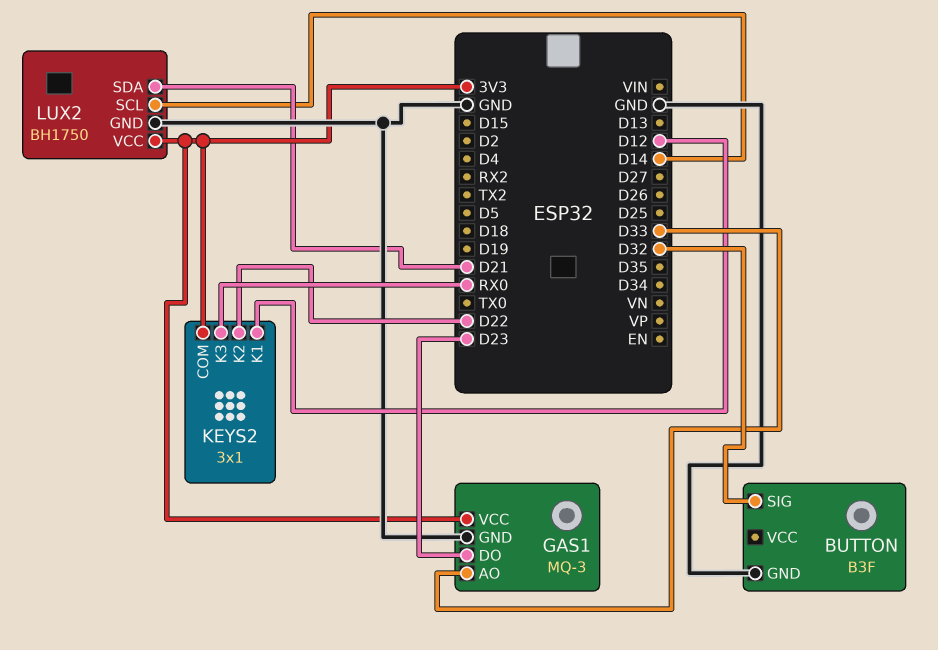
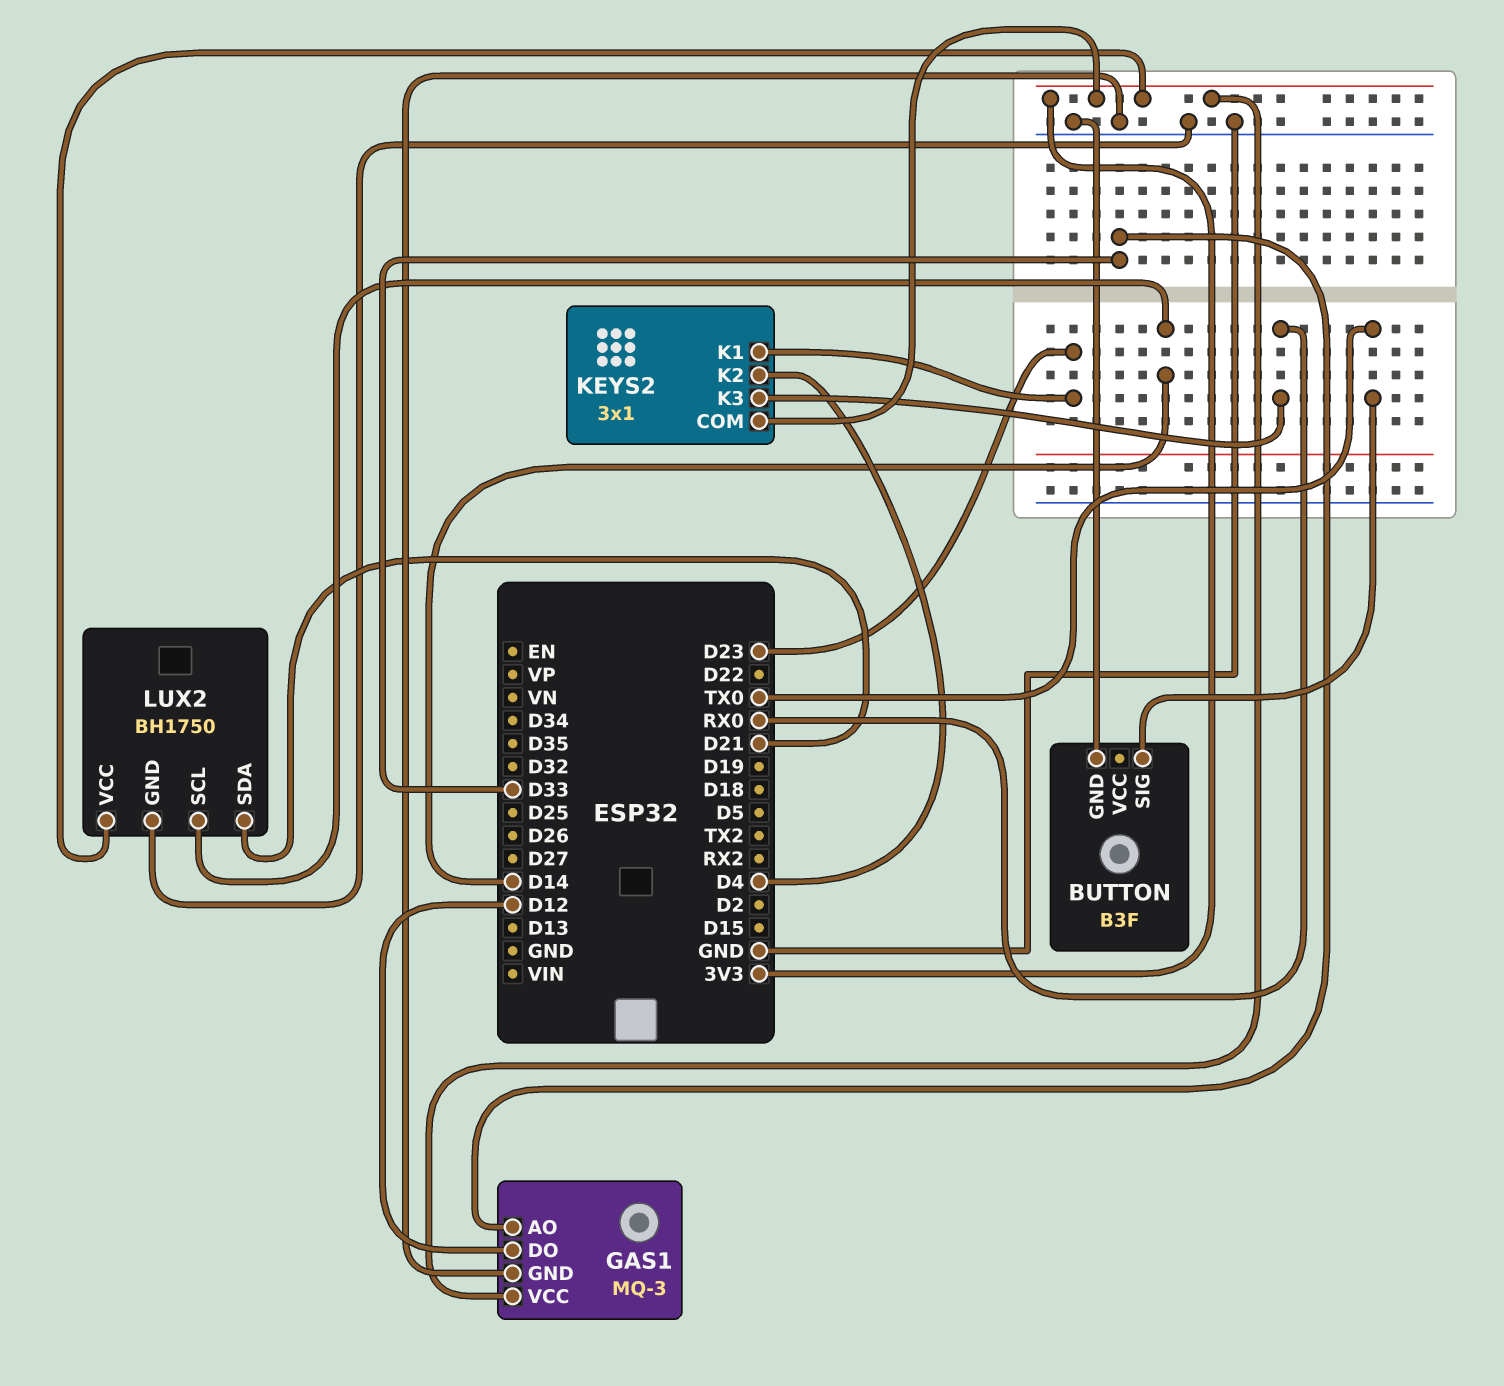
BUTTON pin SIG: D32 -> TX0
GAS1 pin DO: D23 -> D12
KEYS2 pin K1: D12 -> D23
KEYS2 pin K2: D22 -> D4

